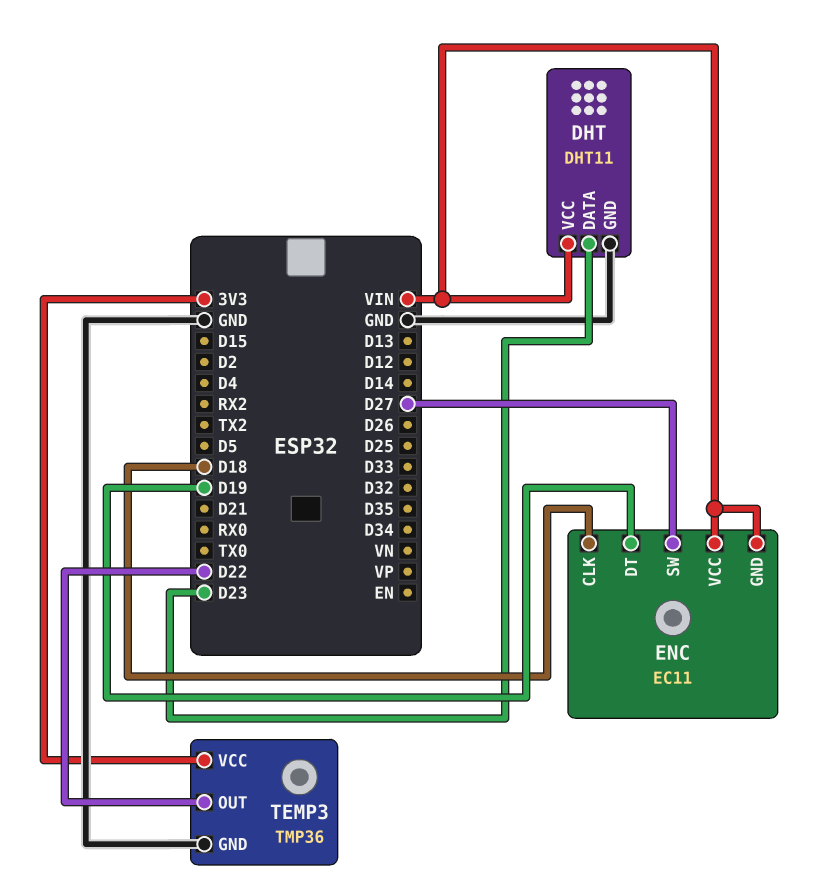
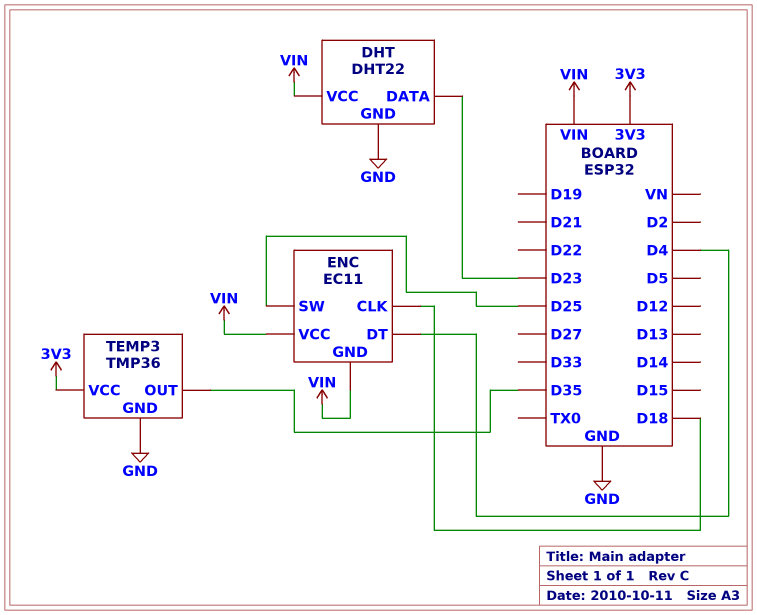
DHT: DHT11 -> DHT22
ENC pin DT: D19 -> D4
ENC pin SW: D27 -> D25
TEMP3 pin OUT: D22 -> D35

